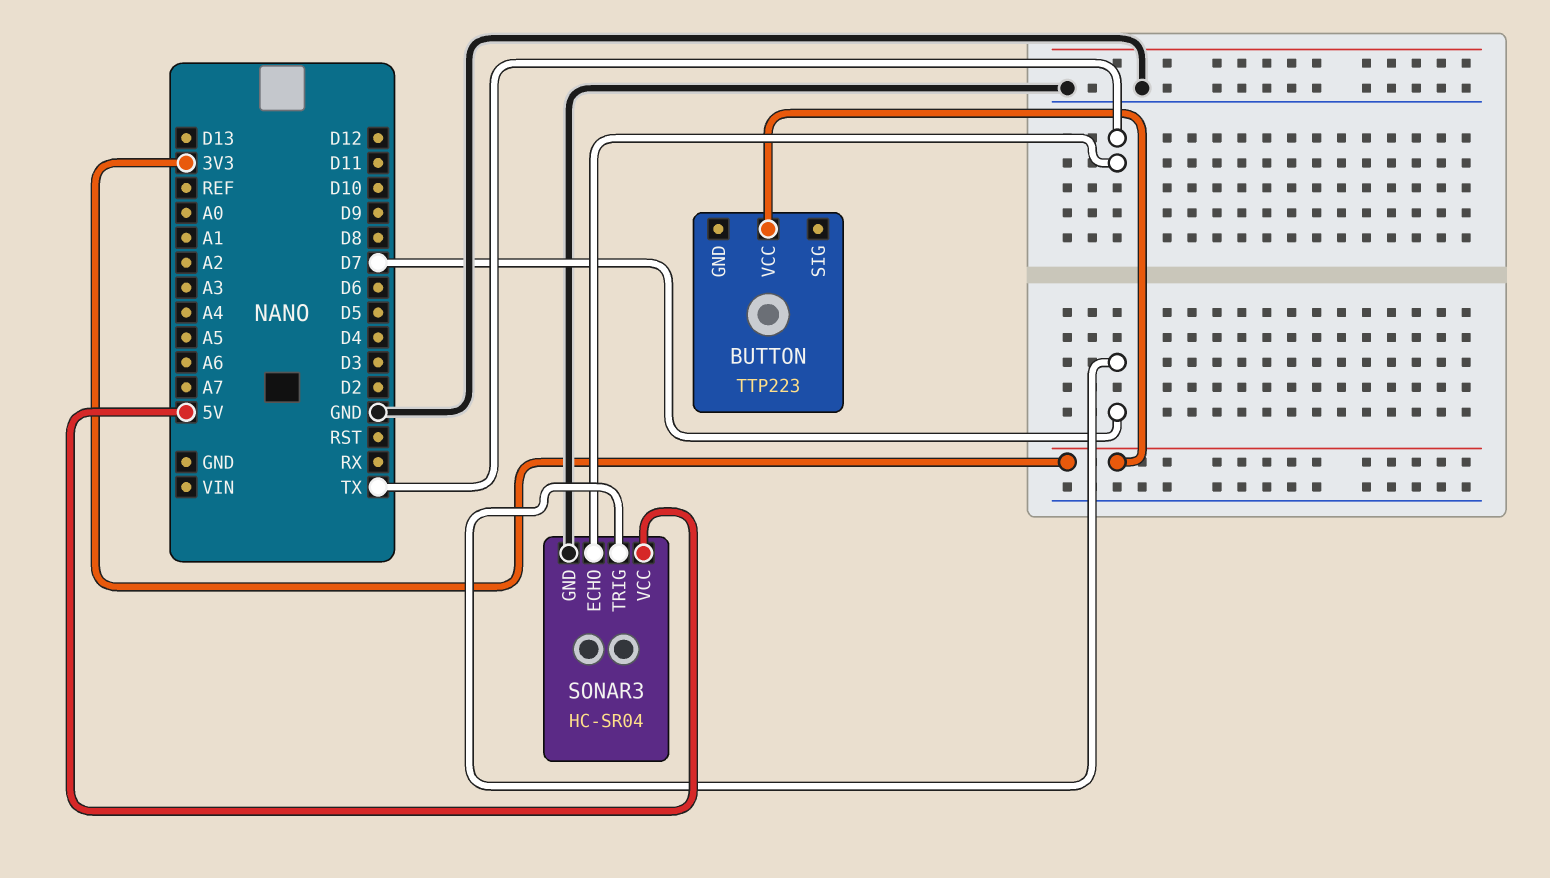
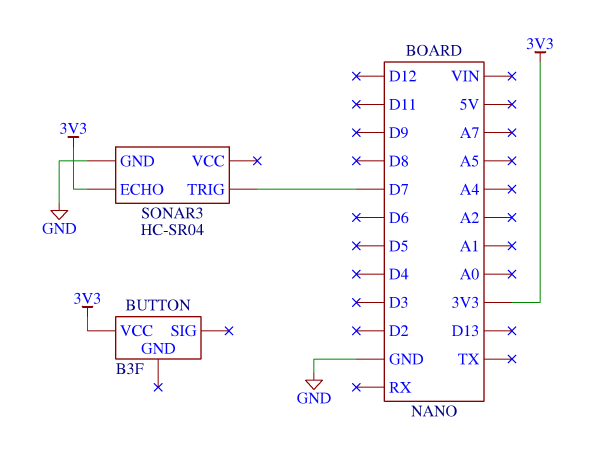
BUTTON: TTP223 -> B3F
SONAR3 pin ECHO: TX -> 3V3
SONAR3 pin VCC: 5V -> none

